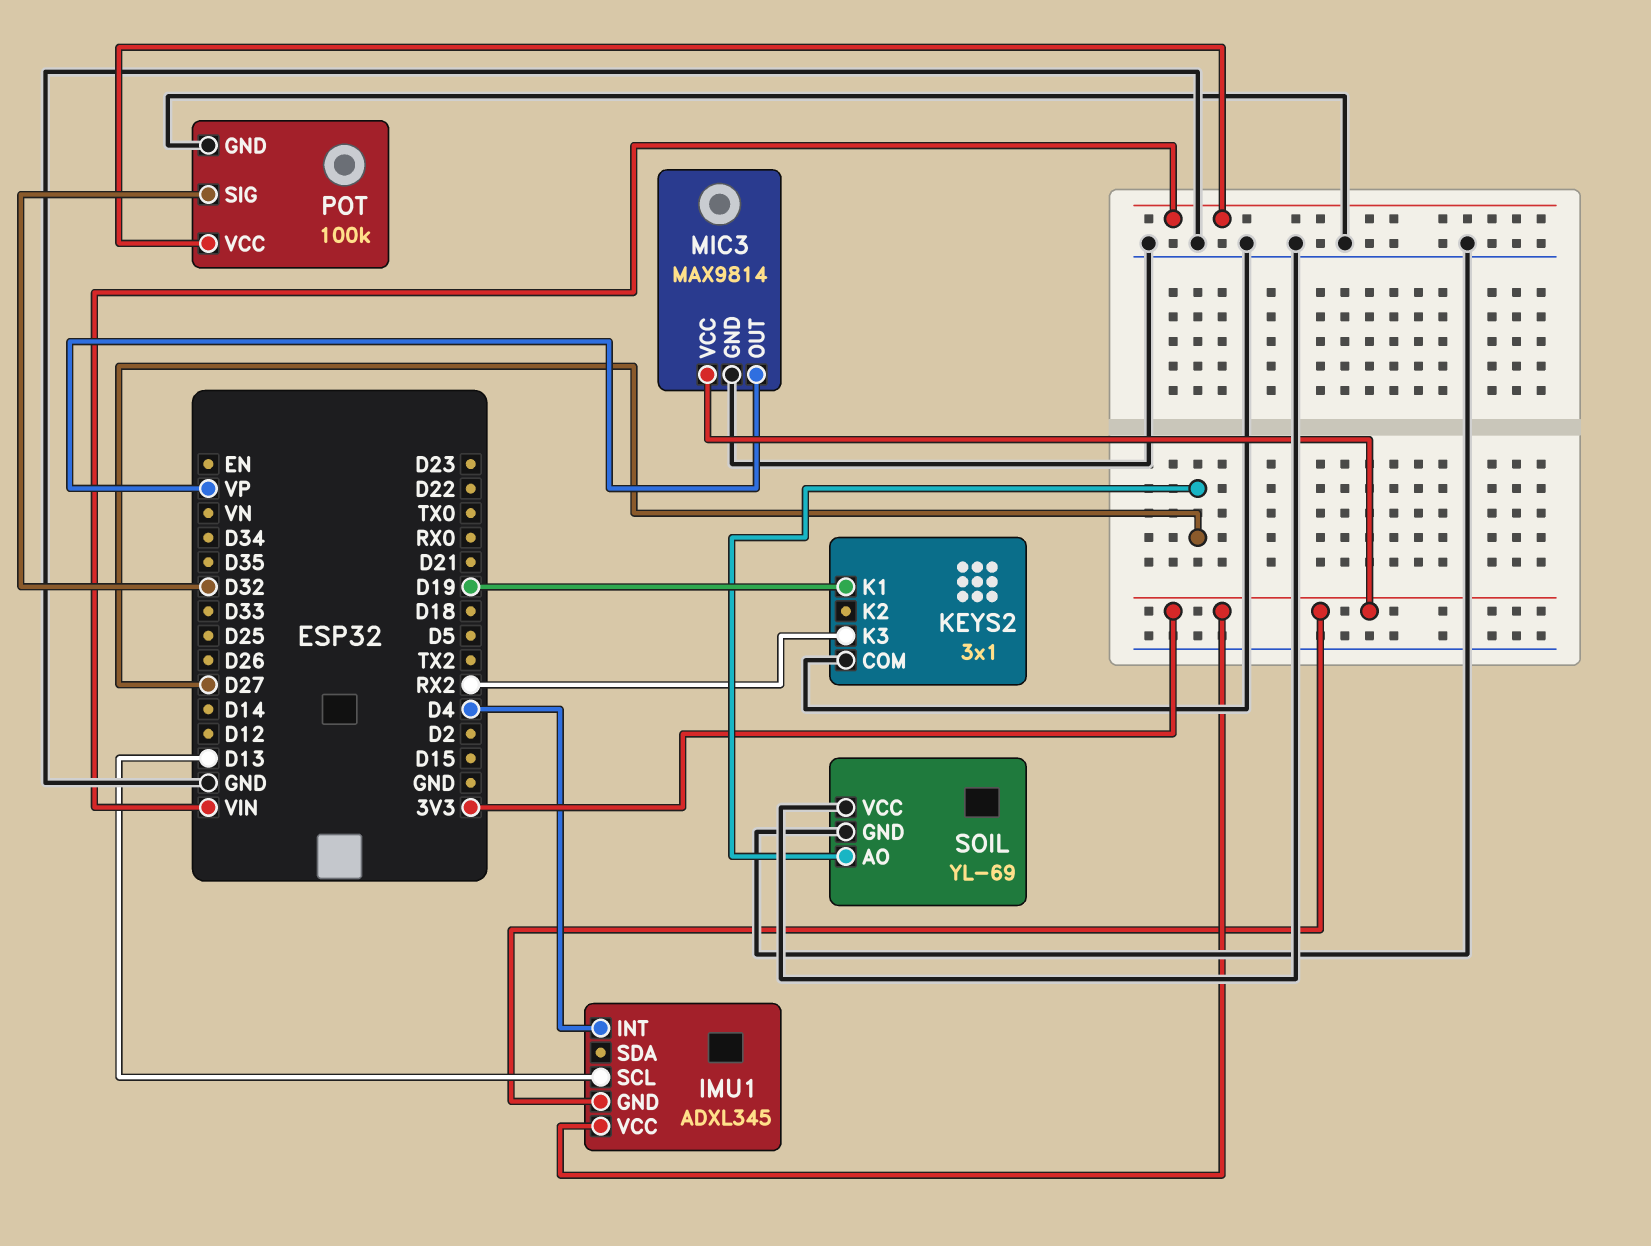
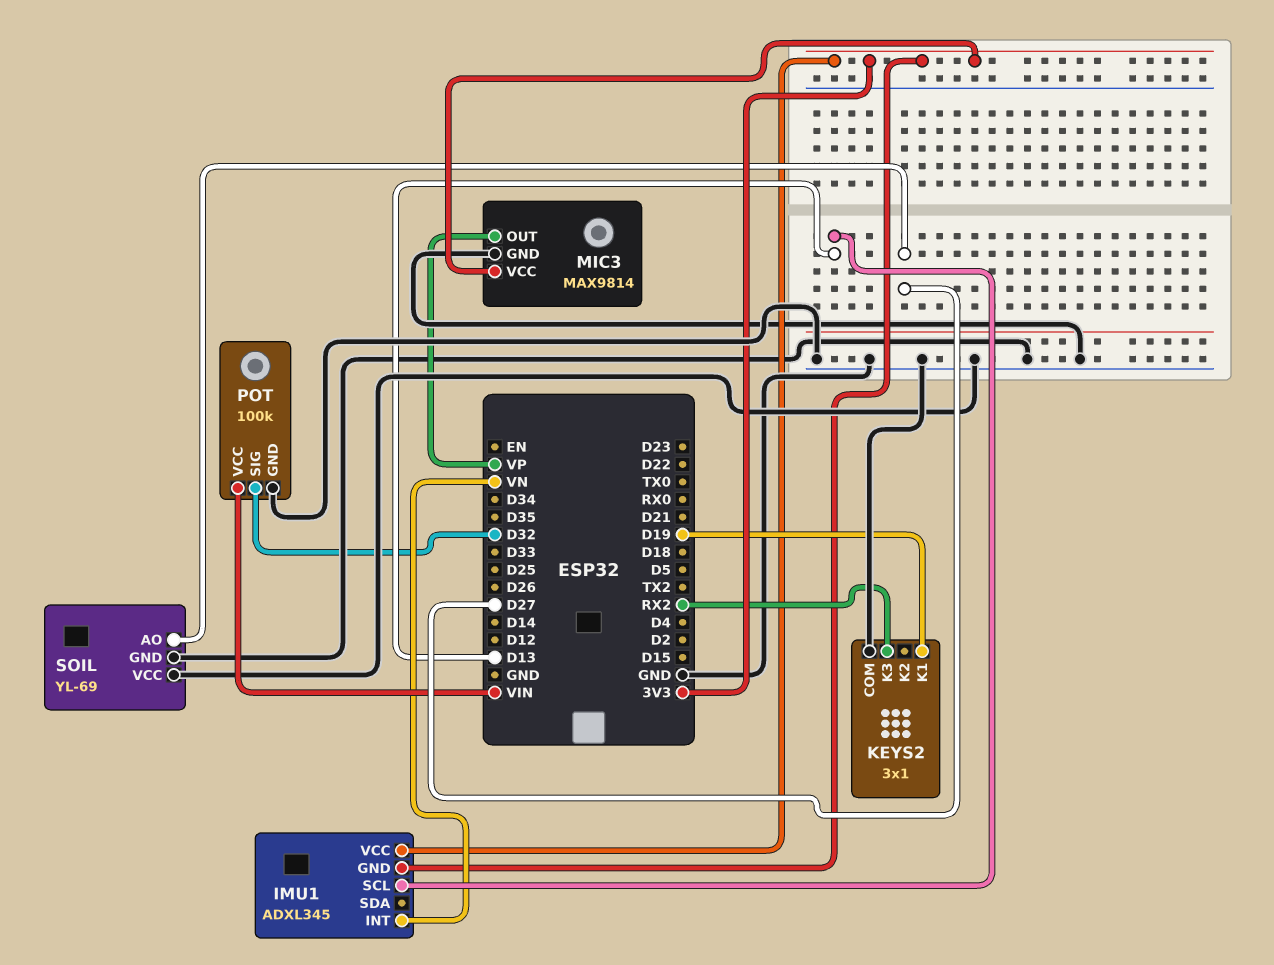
IMU1 pin INT: D4 -> VN

